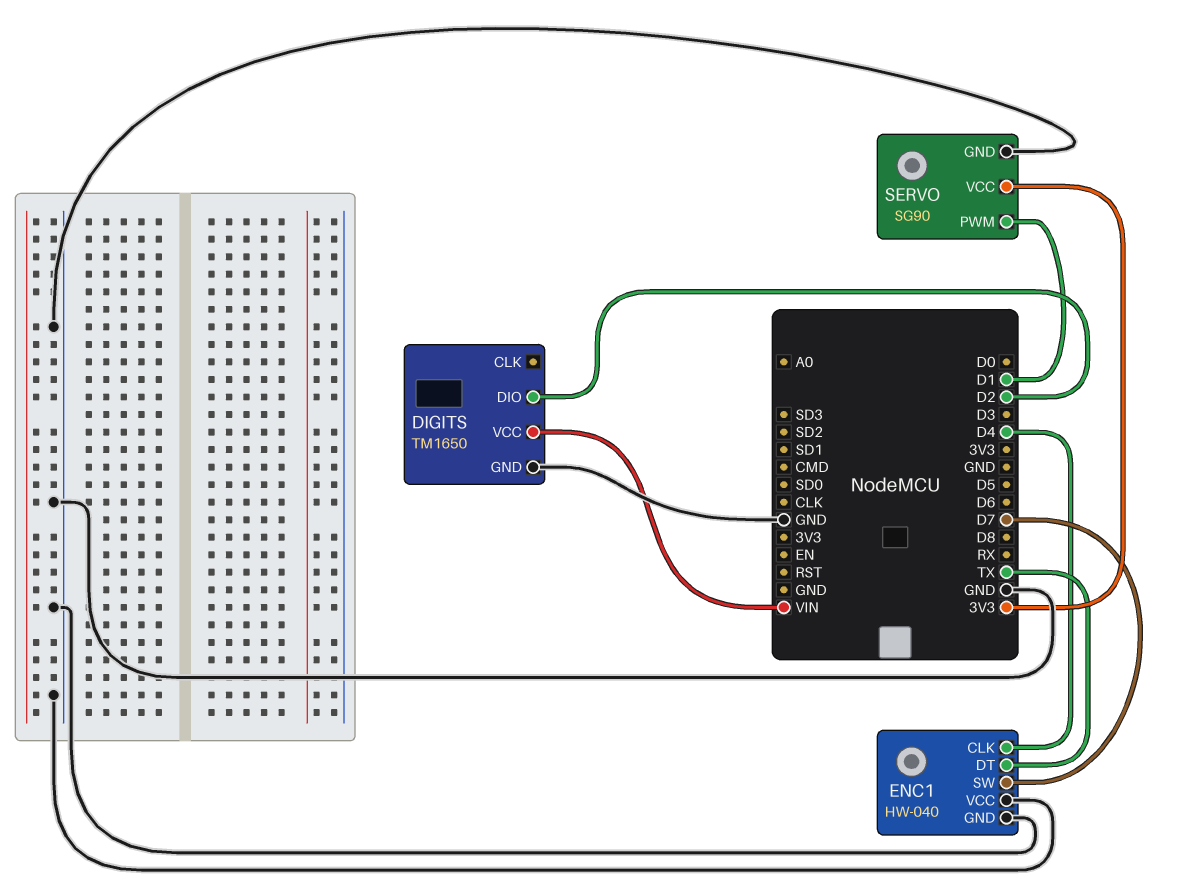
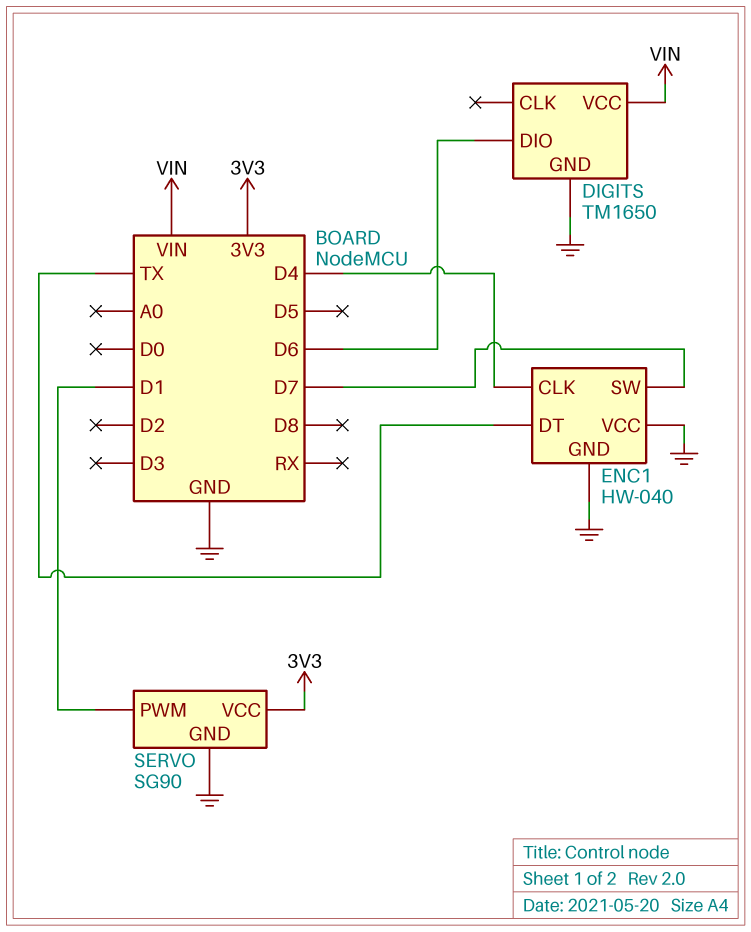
DIGITS pin DIO: D2 -> D6

